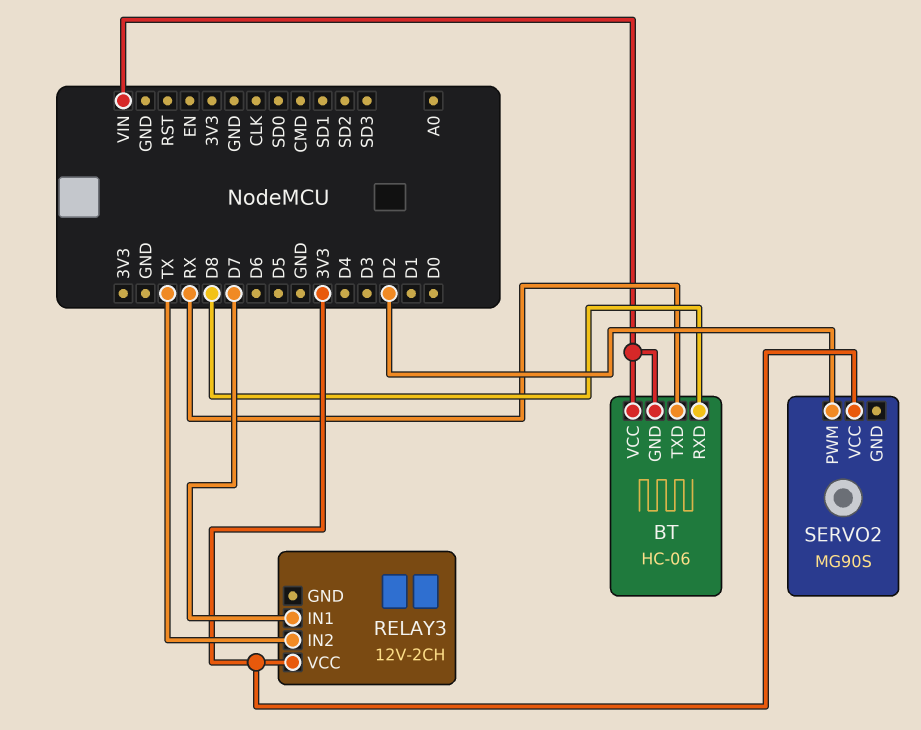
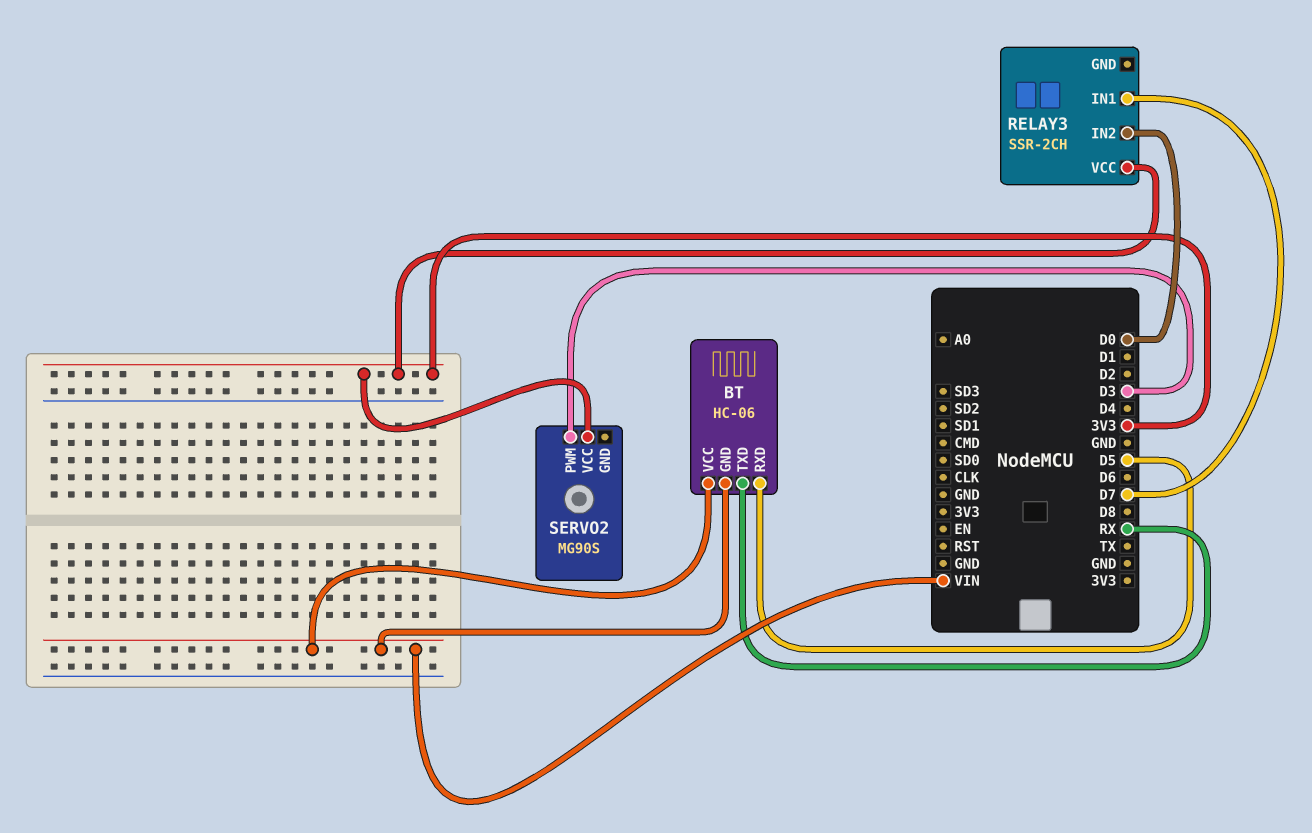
BT pin RXD: D8 -> D5
RELAY3: 12V-2CH -> SSR-2CH
RELAY3 pin IN2: TX -> D0
SERVO2 pin PWM: D2 -> D3

